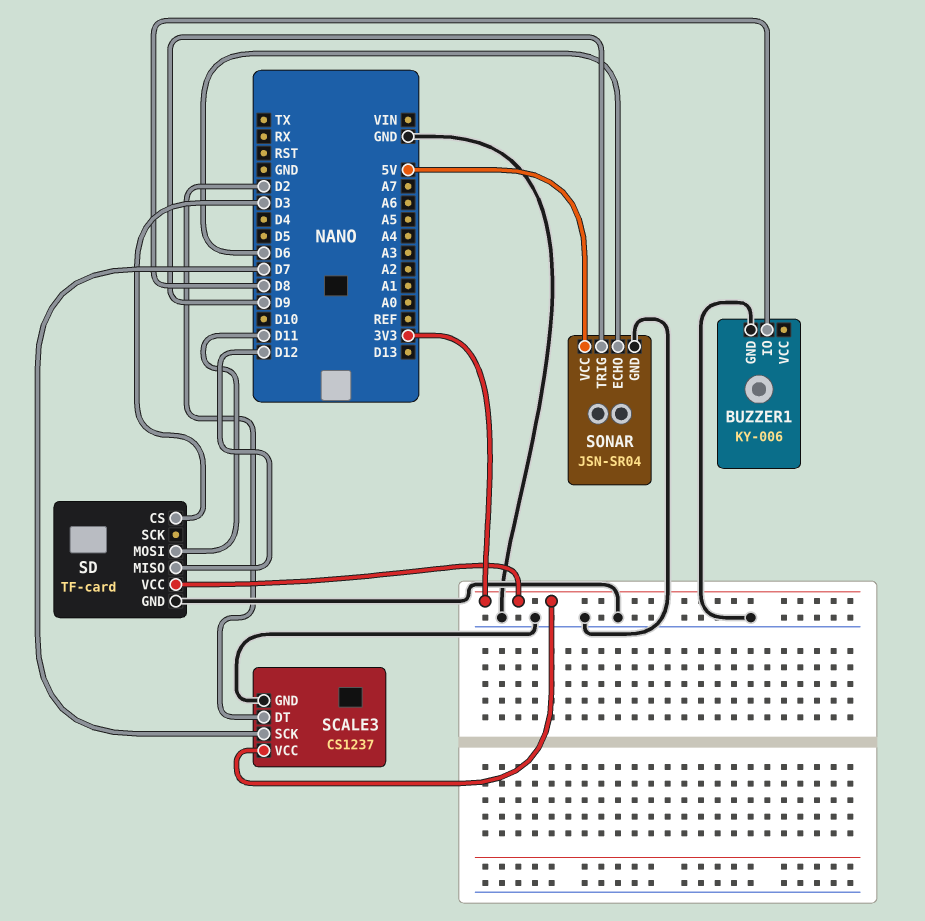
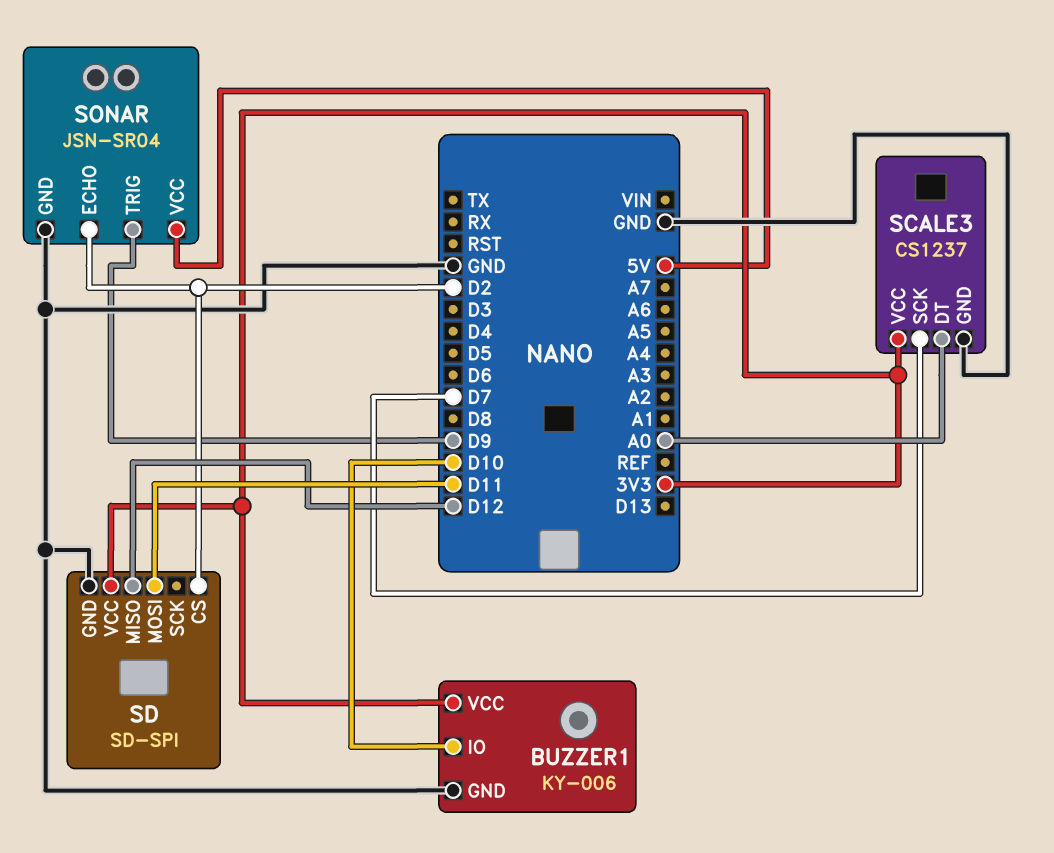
BUZZER1 pin IO: D8 -> D10
BUZZER1 pin VCC: none -> 3V3
SCALE3 pin DT: D2 -> A0
SD: TF-card -> SD-SPI
SD pin CS: D3 -> D2
SONAR pin ECHO: D6 -> D2

